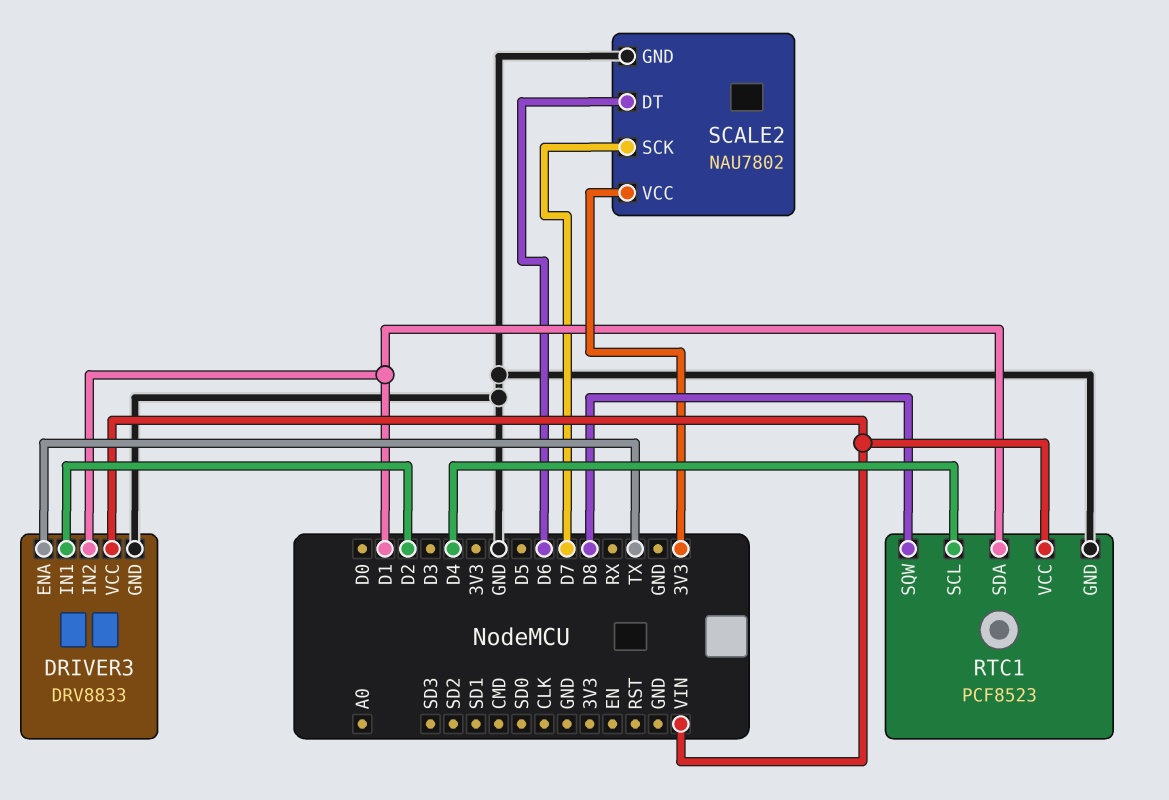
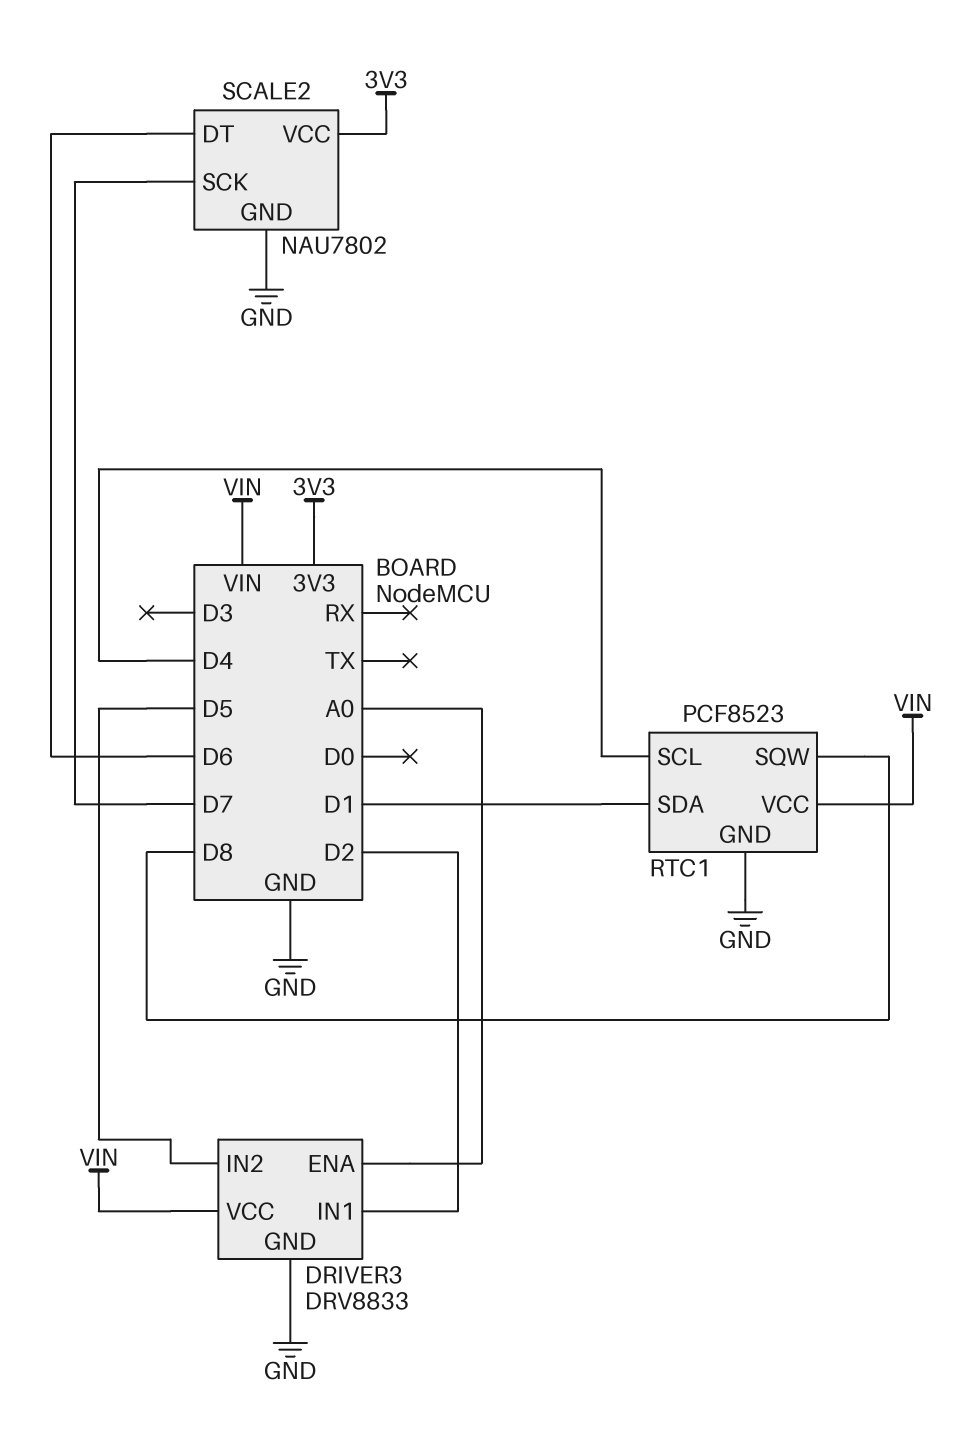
DRIVER3 pin ENA: TX -> A0
DRIVER3 pin IN2: D1 -> D5

